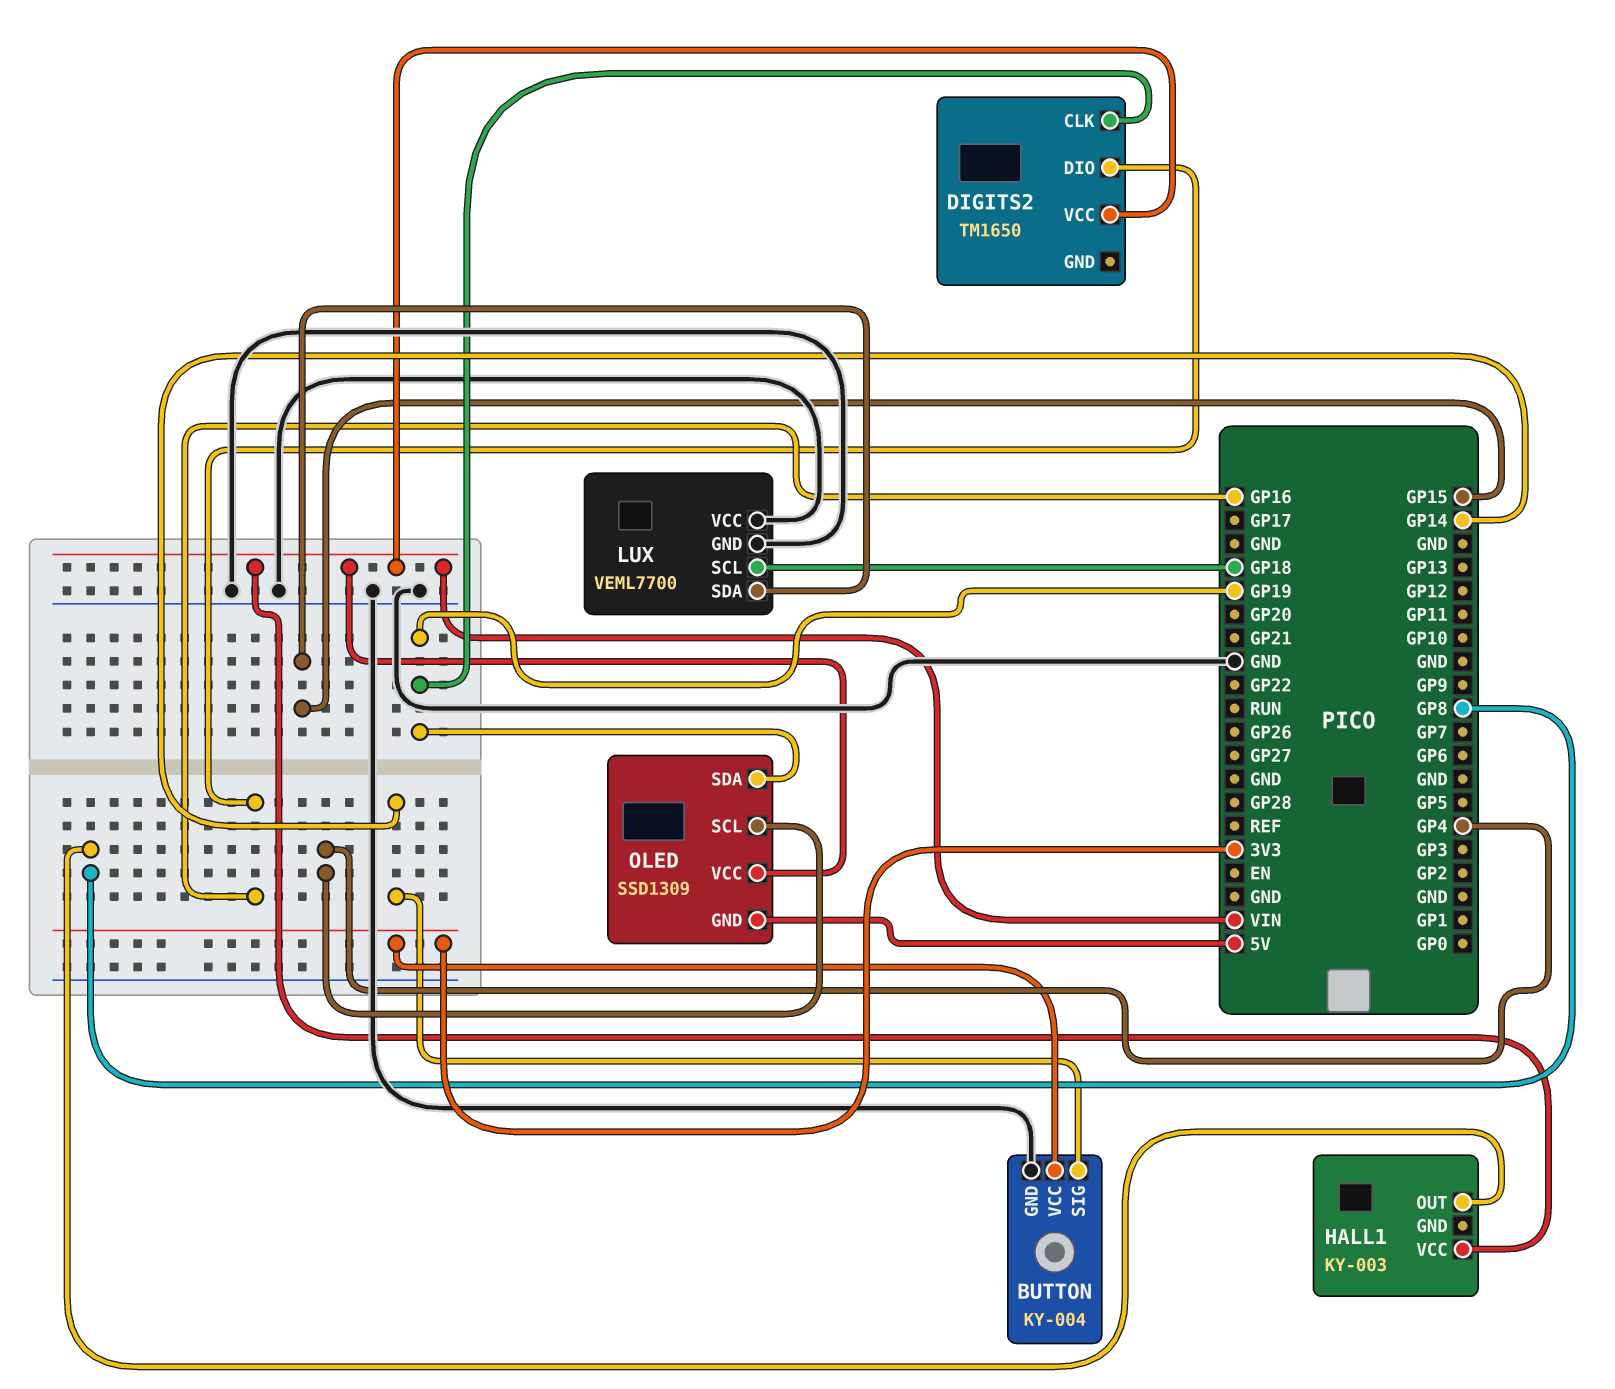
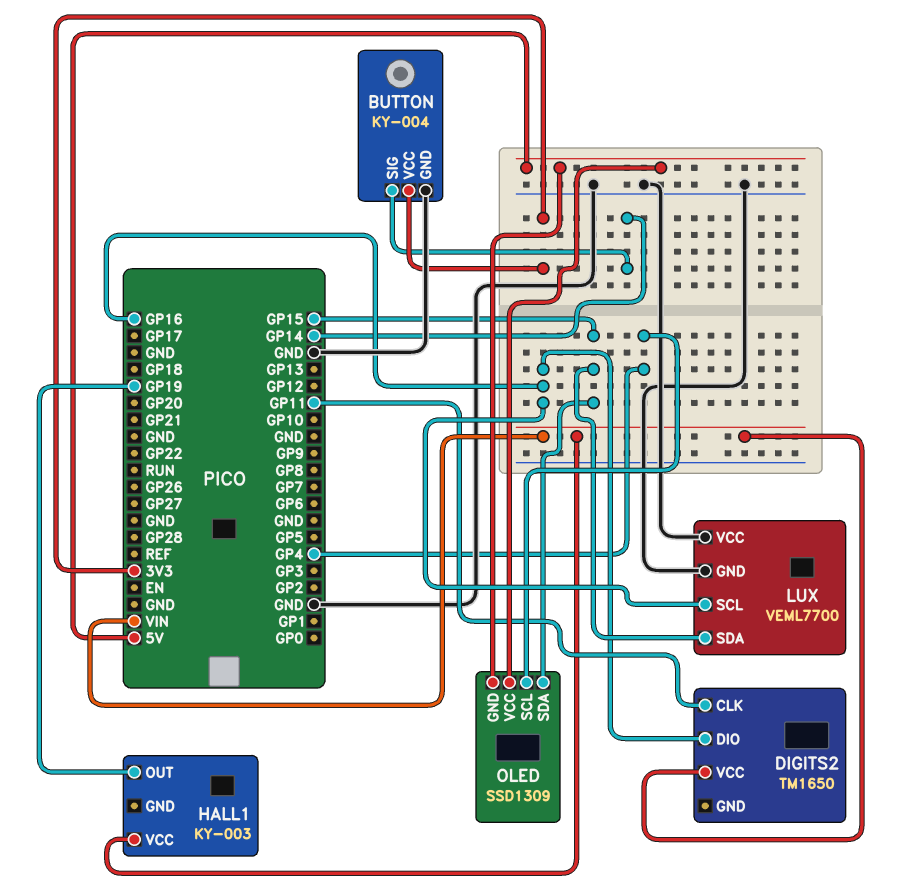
DIGITS2 pin CLK: GP19 -> GP11
HALL1 pin OUT: GP8 -> GP19
LUX pin SCL: GP18 -> GP16
OLED pin SDA: GP19 -> GP15
OLED pin VCC: VIN -> 5V

